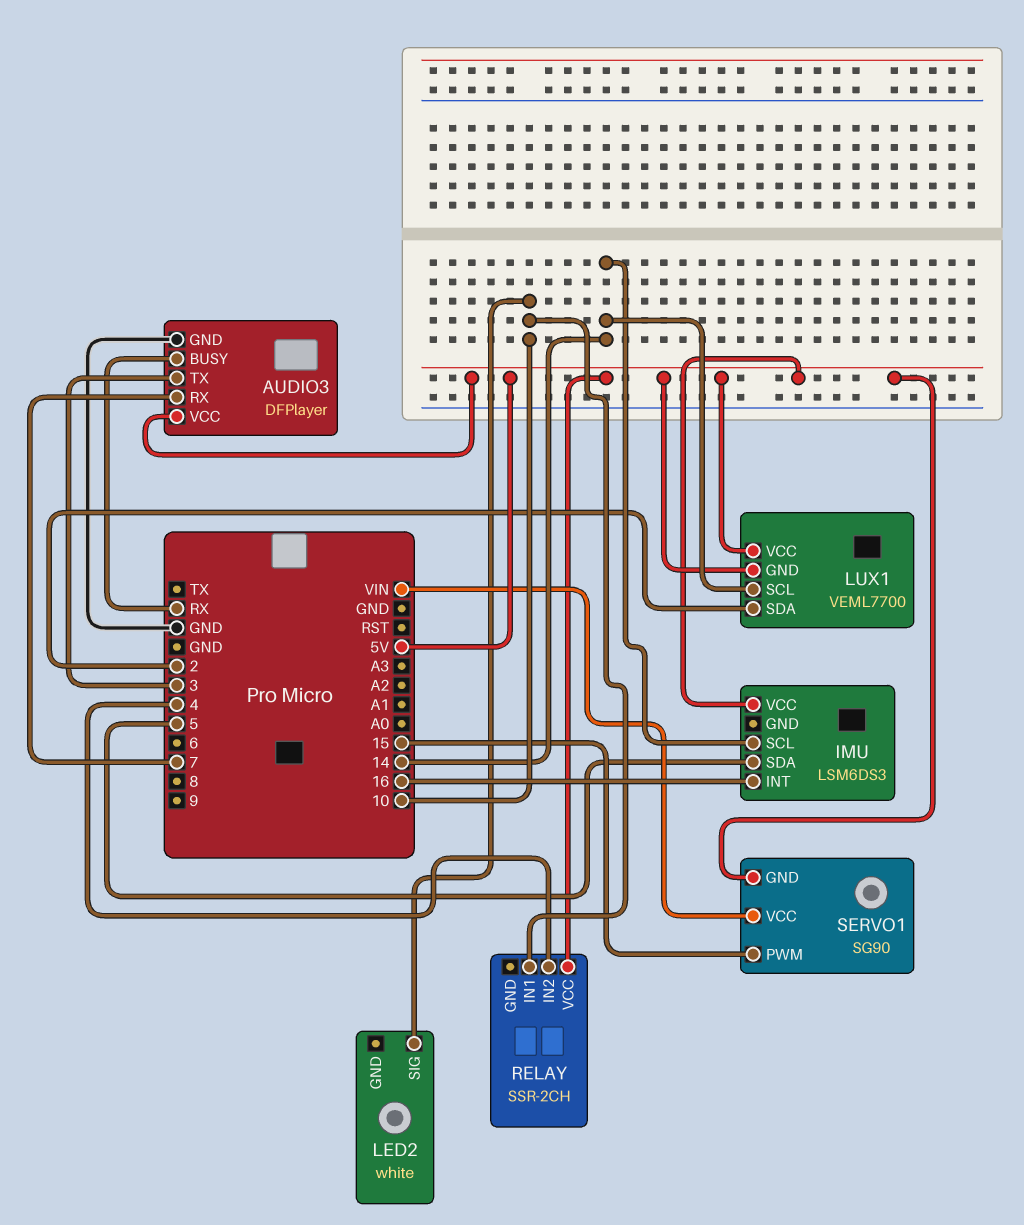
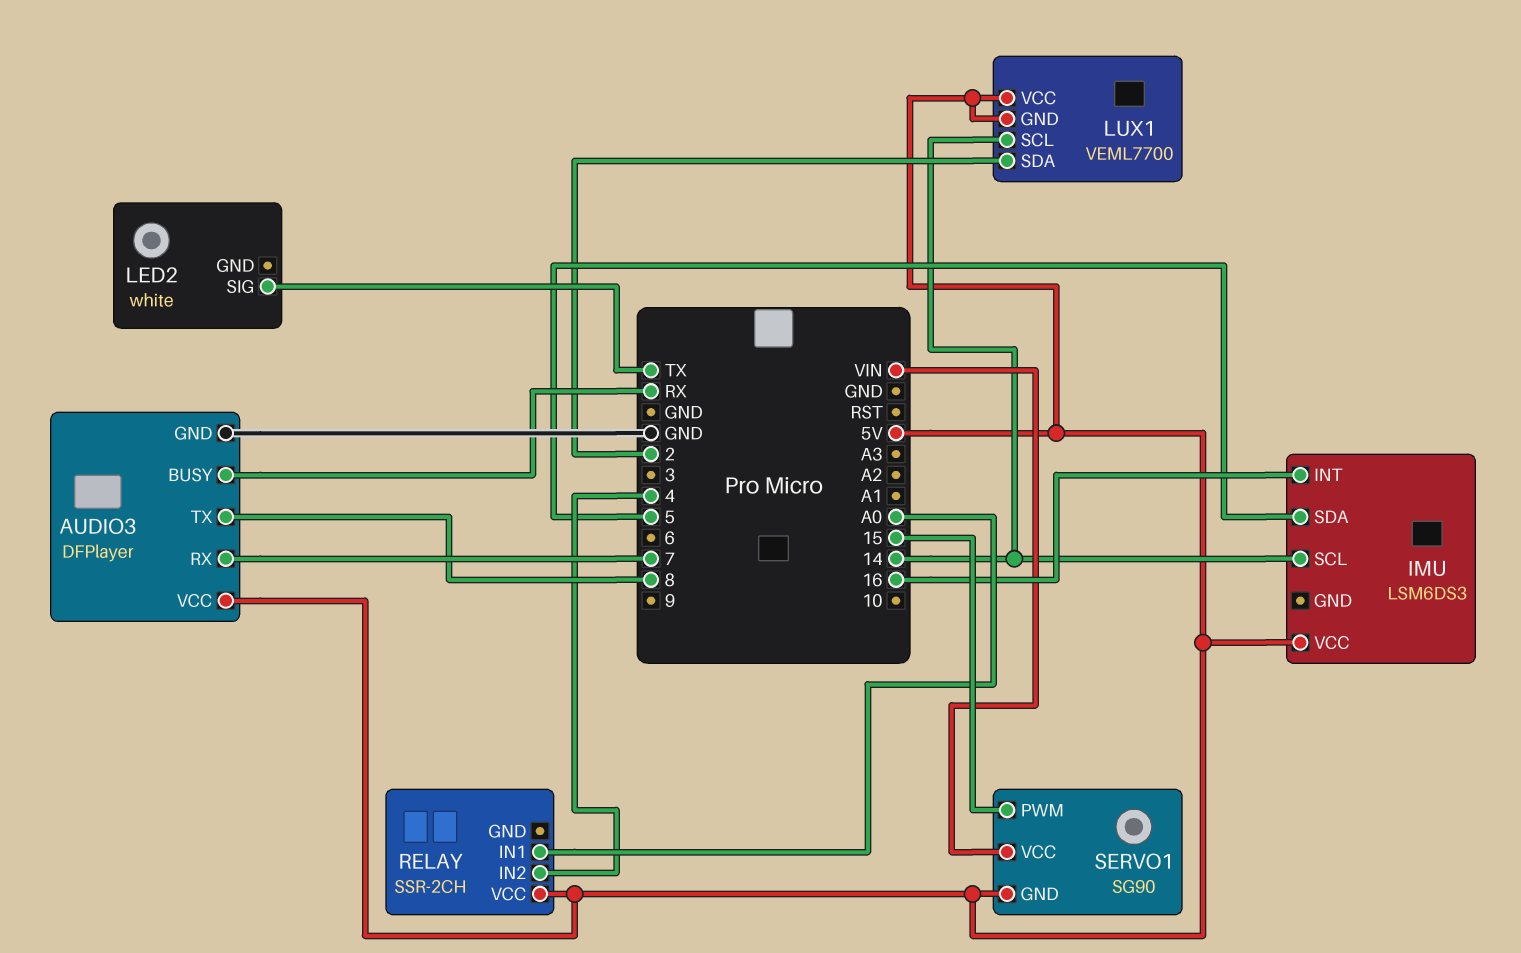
AUDIO3 pin TX: 3 -> 8
LED2 pin SIG: 10 -> TX
RELAY pin IN1: 10 -> A0

